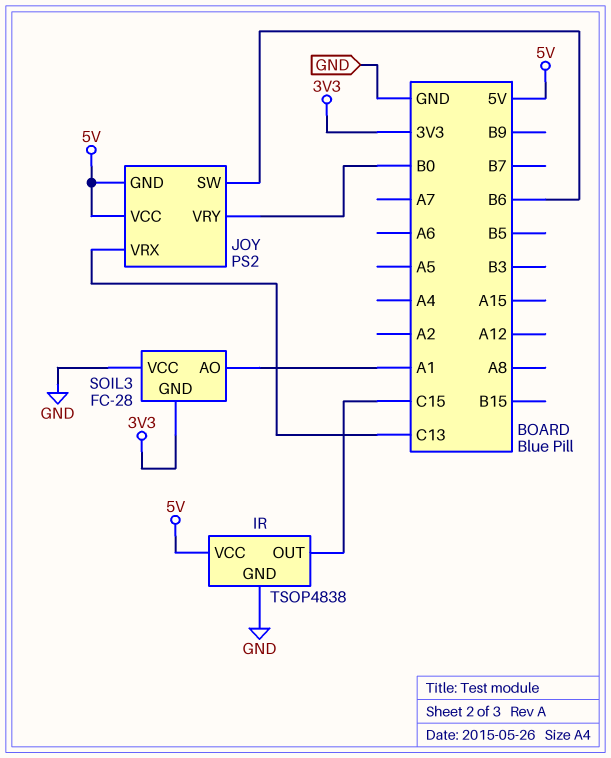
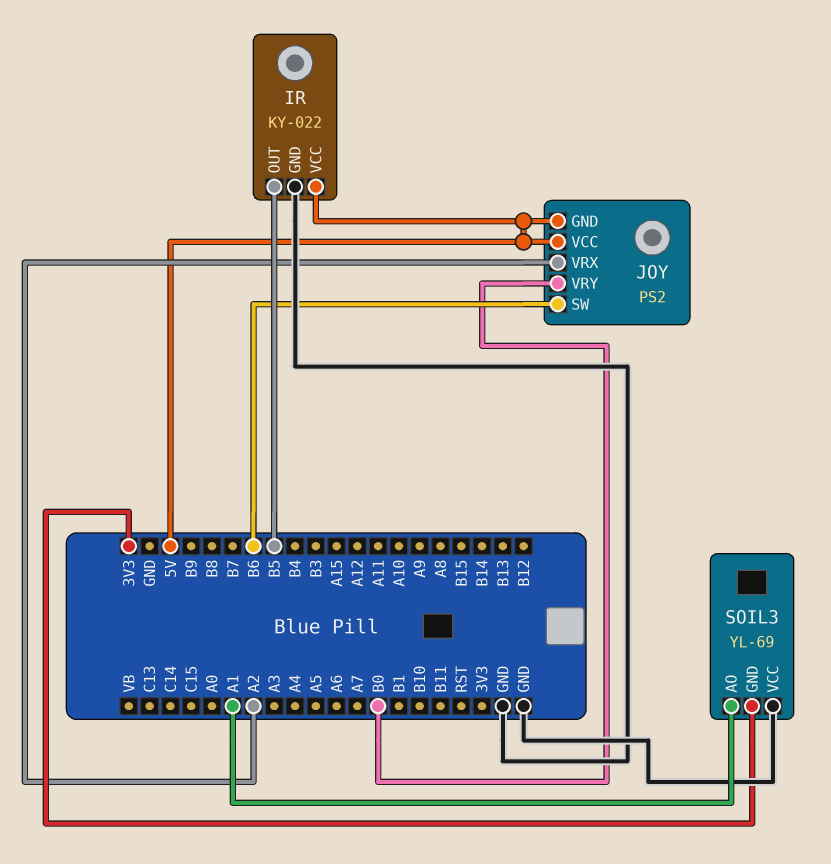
IR: TSOP4838 -> KY-022
IR pin OUT: C15 -> B5
JOY pin VRX: C13 -> A2
SOIL3: FC-28 -> YL-69

